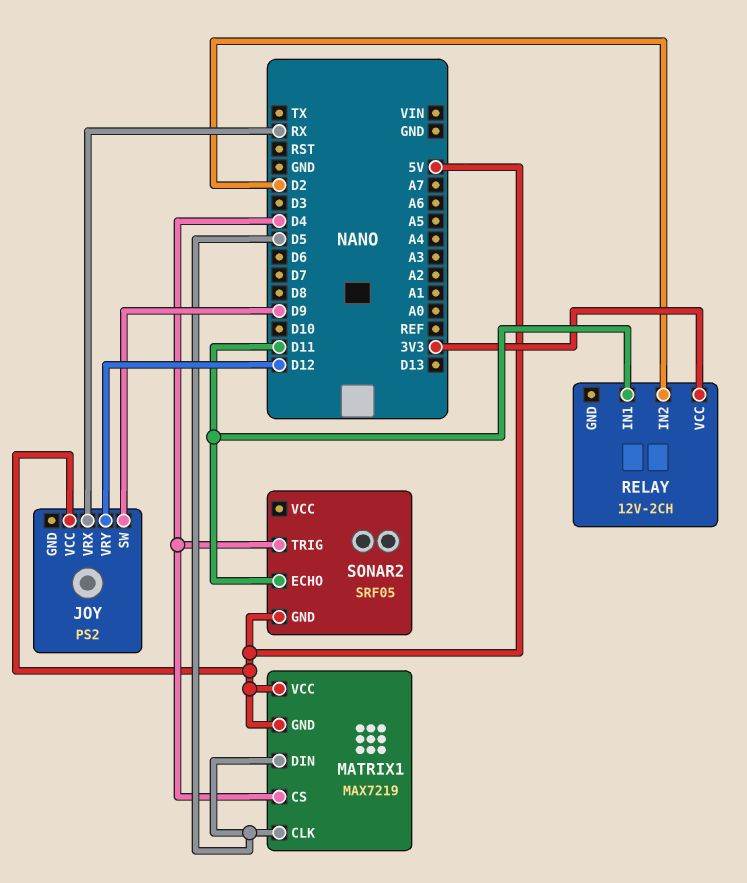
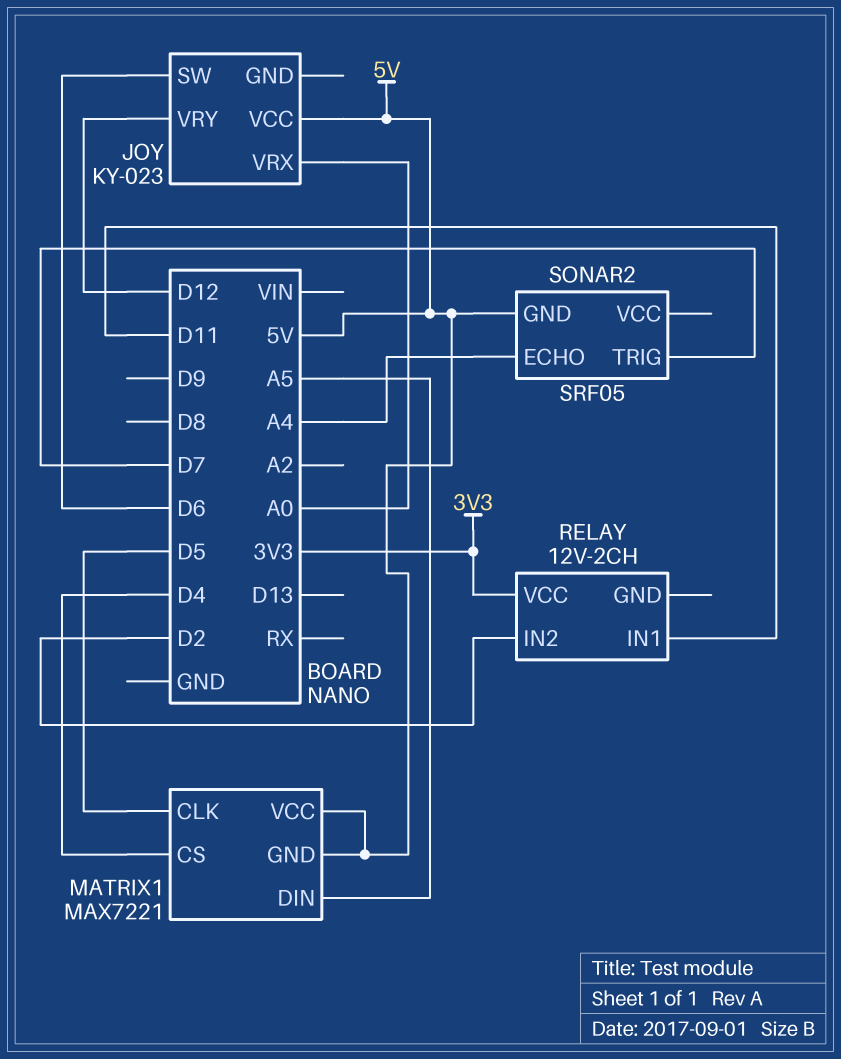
JOY: PS2 -> KY-023
JOY pin SW: D9 -> D6
JOY pin VRX: RX -> A0
MATRIX1: MAX7219 -> MAX7221
MATRIX1 pin DIN: D5 -> A5
SONAR2 pin ECHO: D11 -> A4
SONAR2 pin TRIG: D4 -> D7

